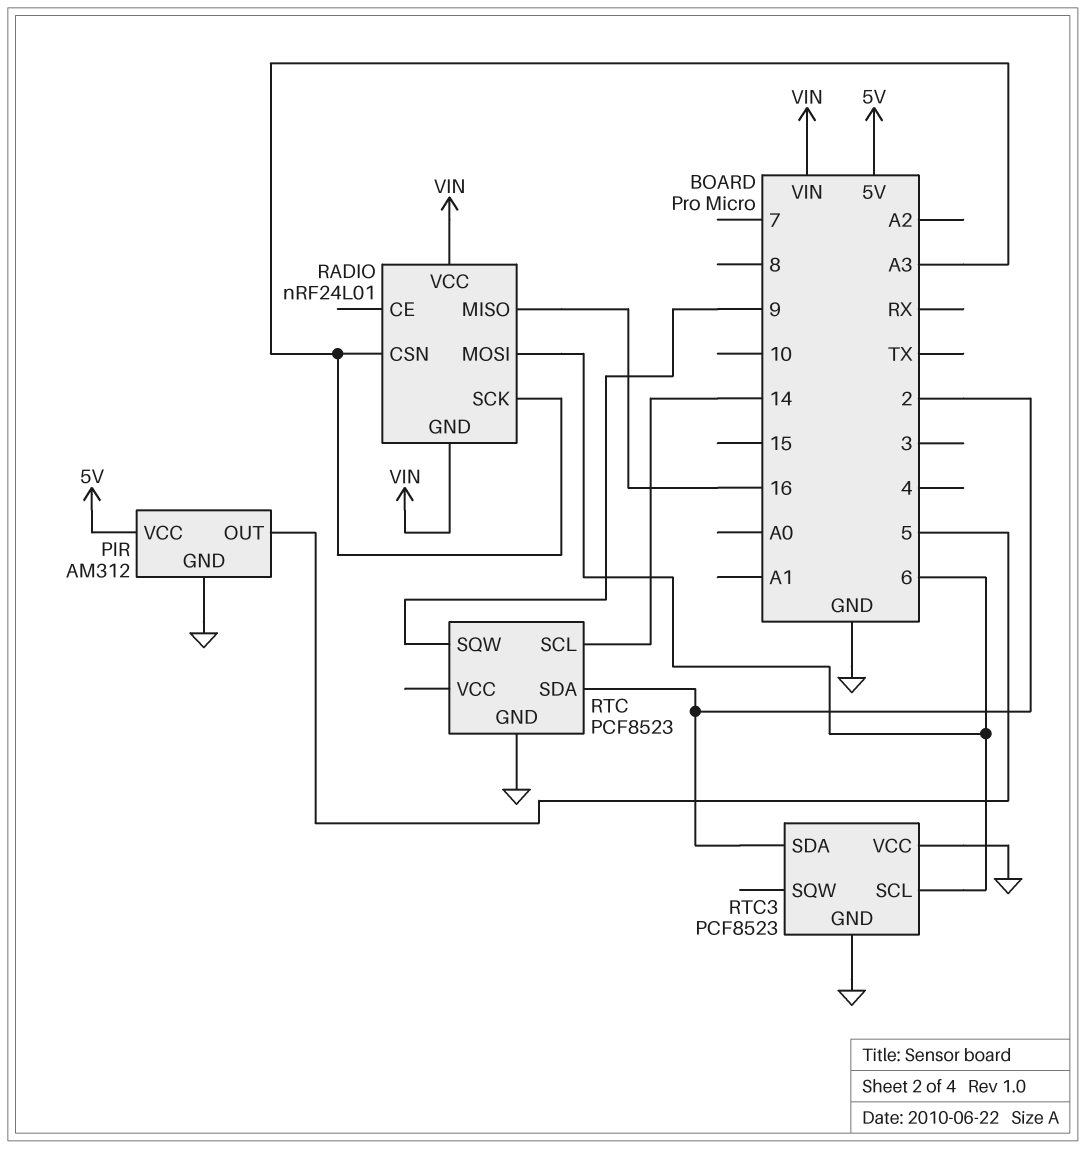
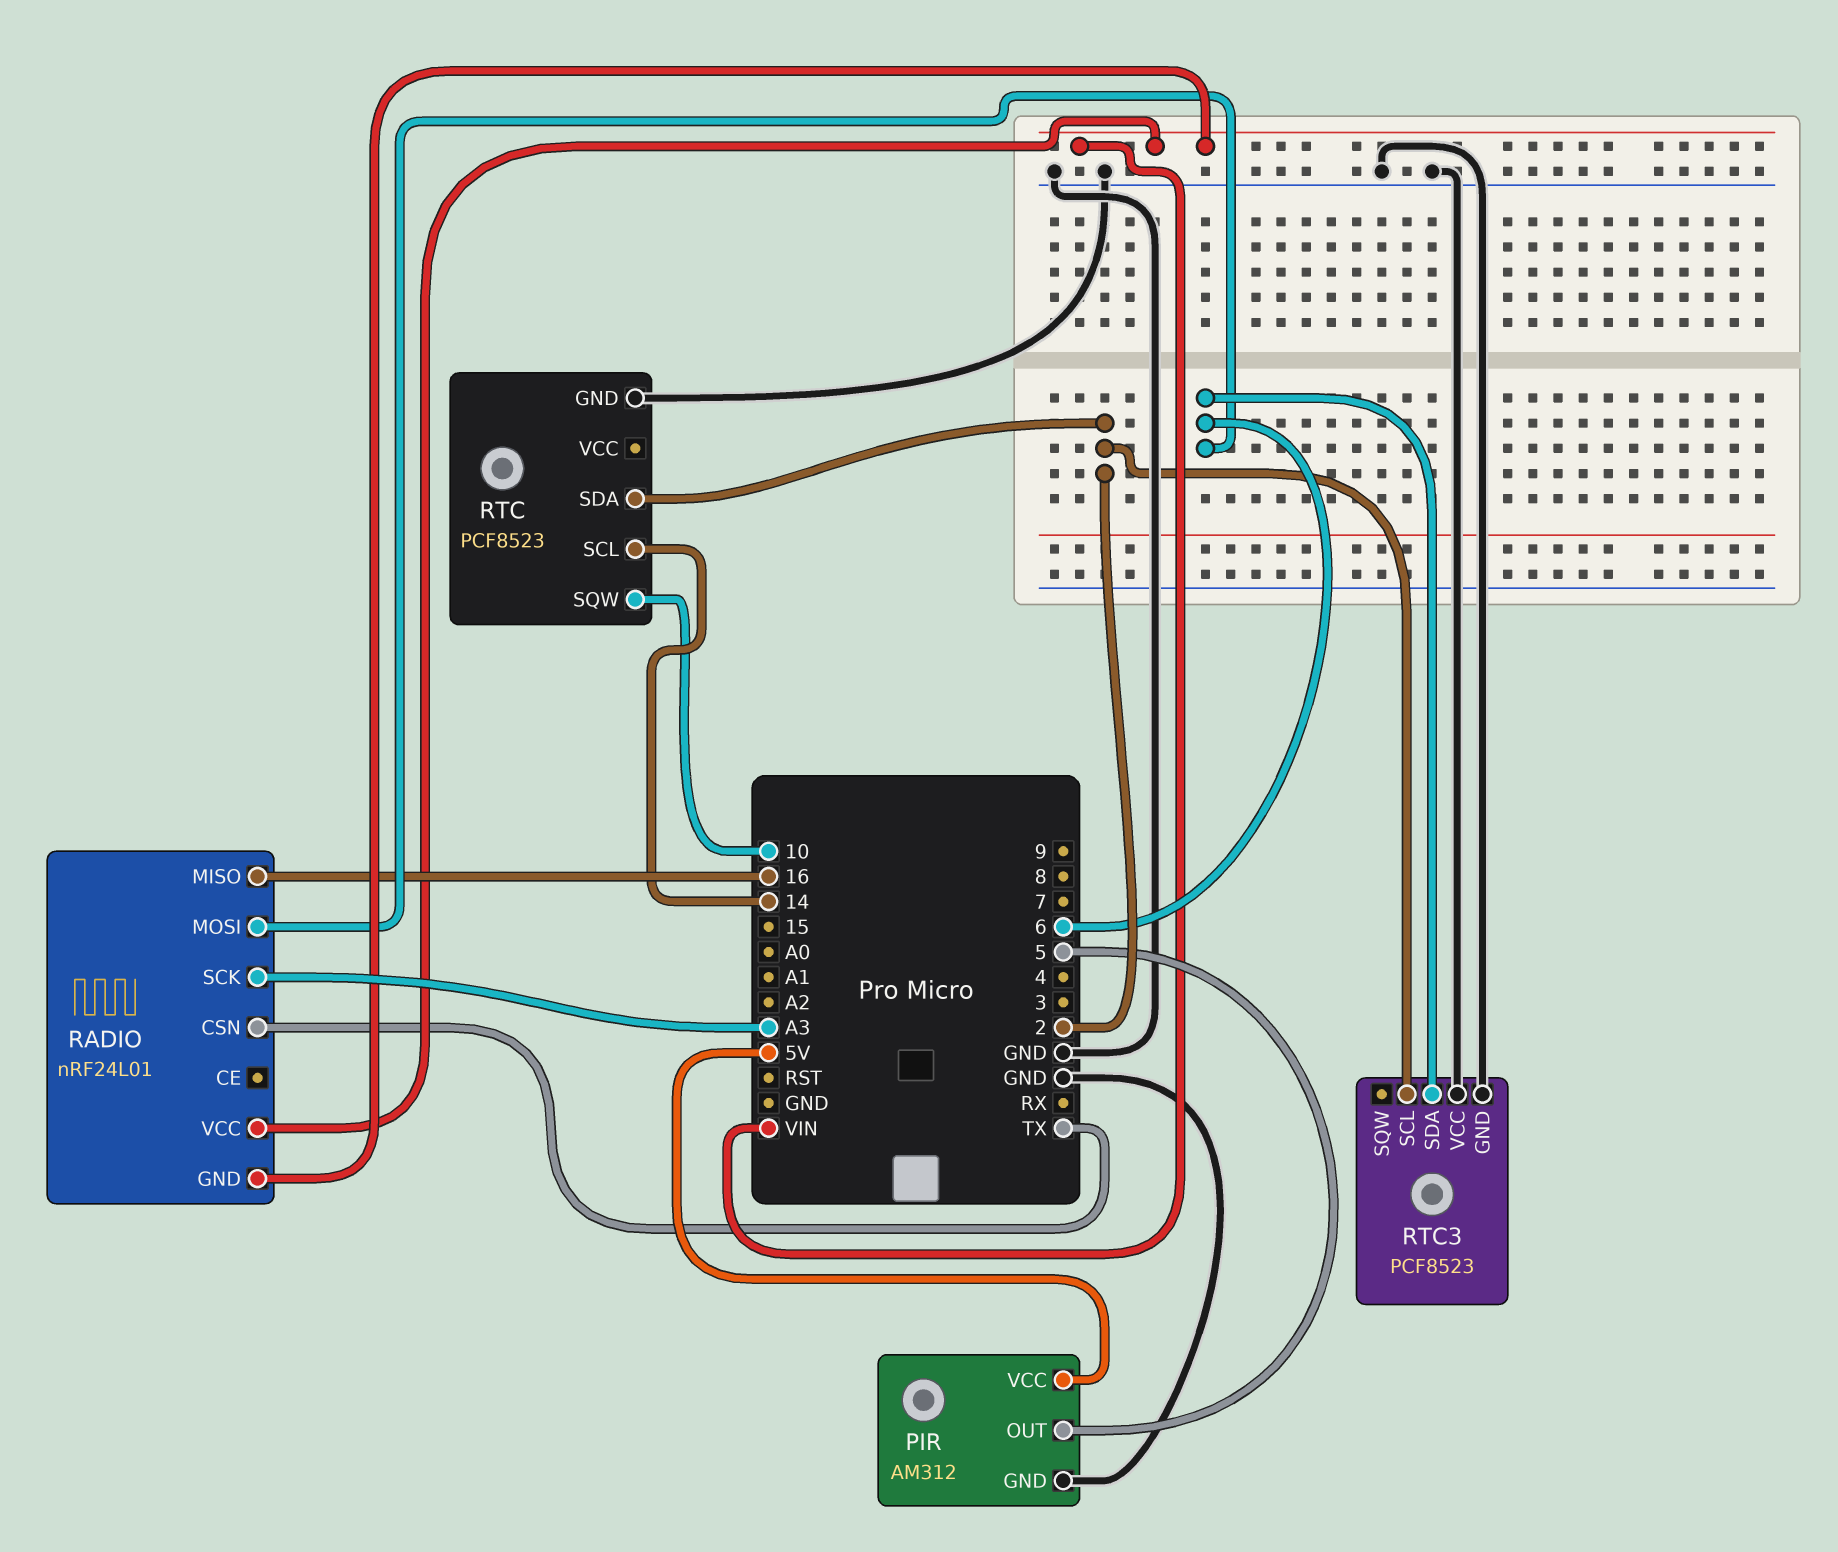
RADIO pin CSN: A3 -> TX
RTC pin SQW: 9 -> 10
RTC3 pin SCL: 6 -> 2
RTC3 pin SDA: 2 -> 6

